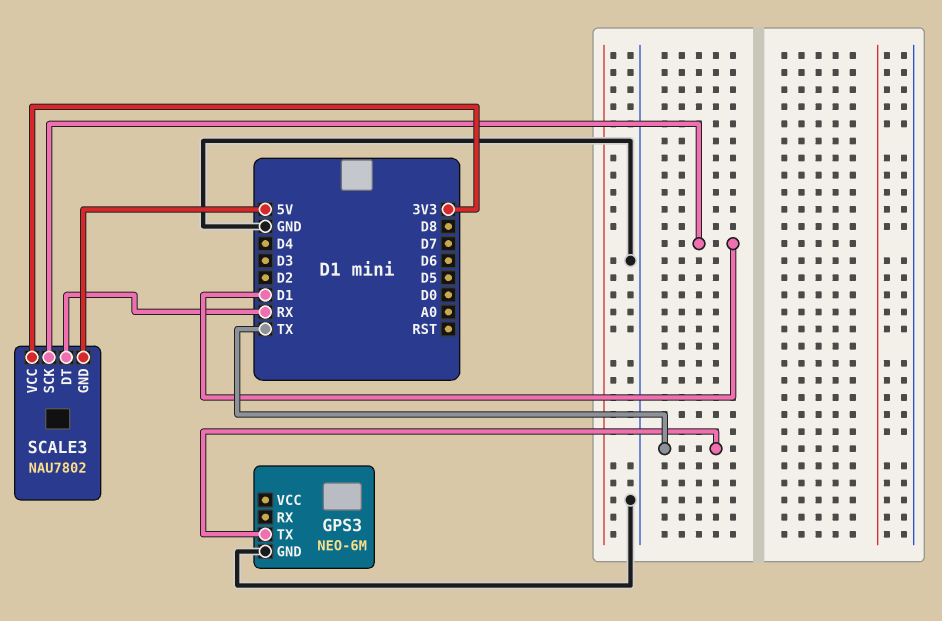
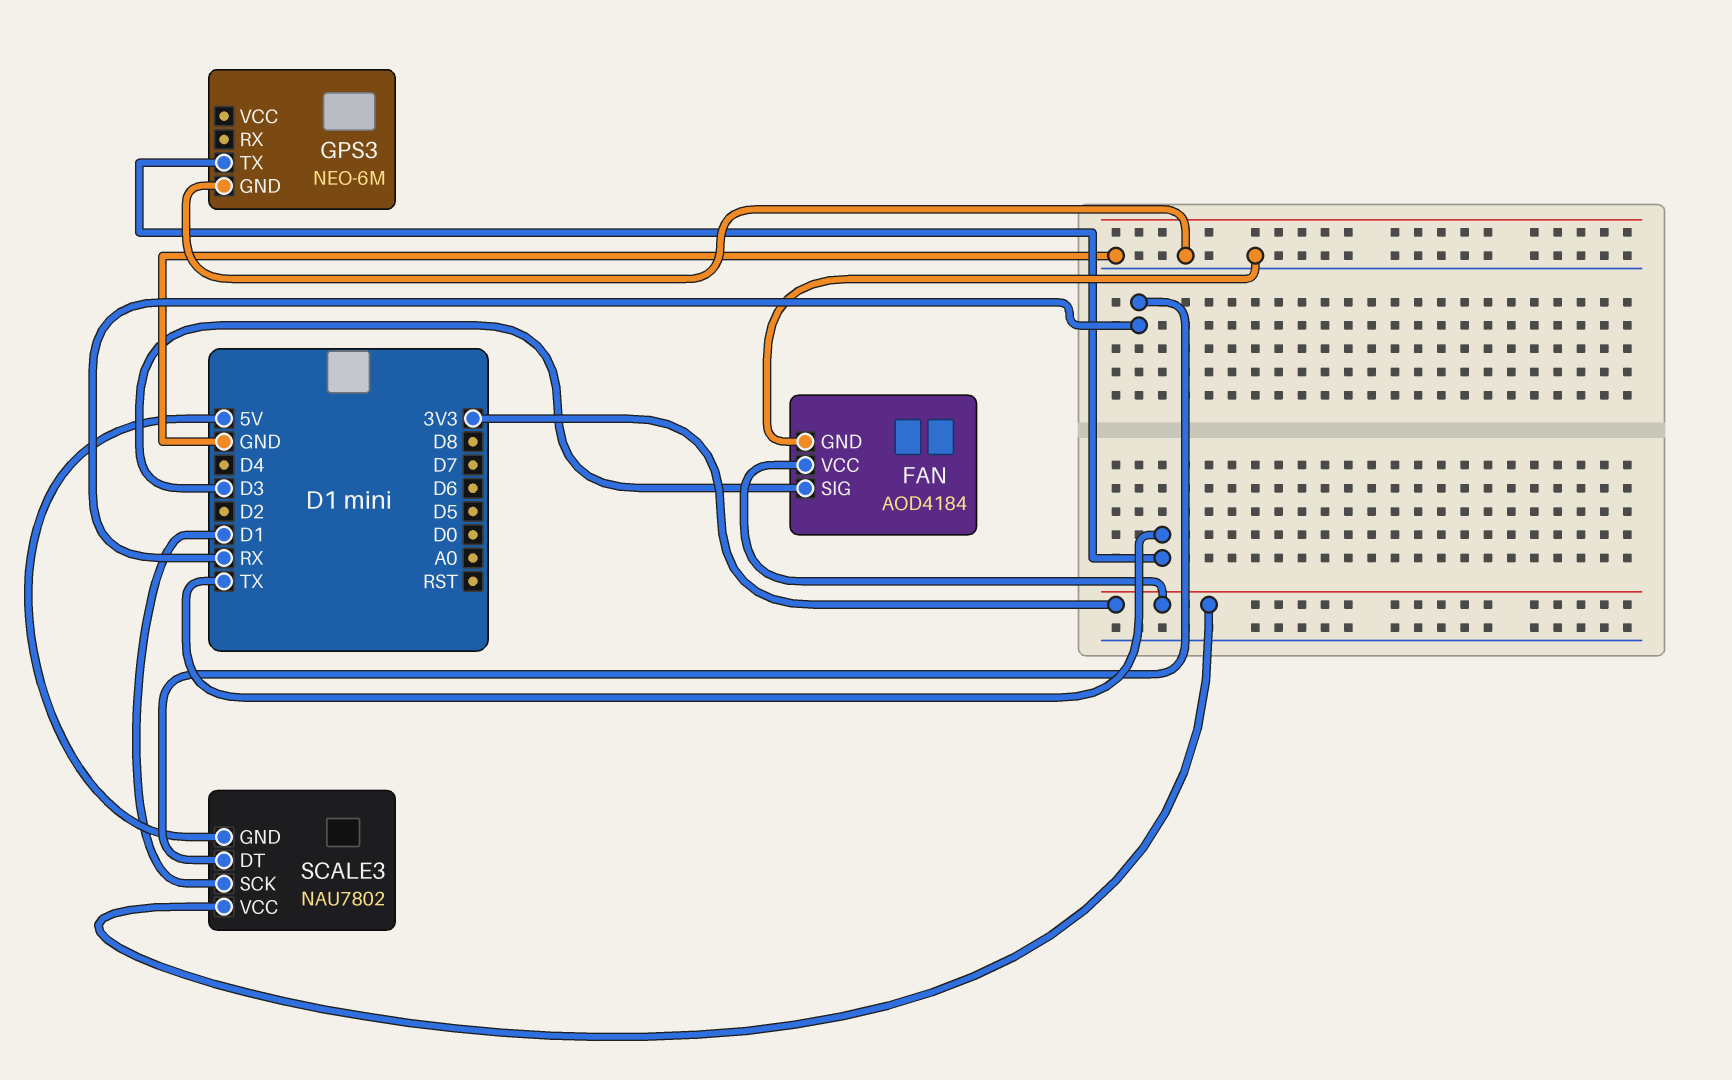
FAN: none -> AOD4184
FAN pin GND: none -> GND
FAN pin SIG: none -> D3
FAN pin VCC: none -> 3V3

